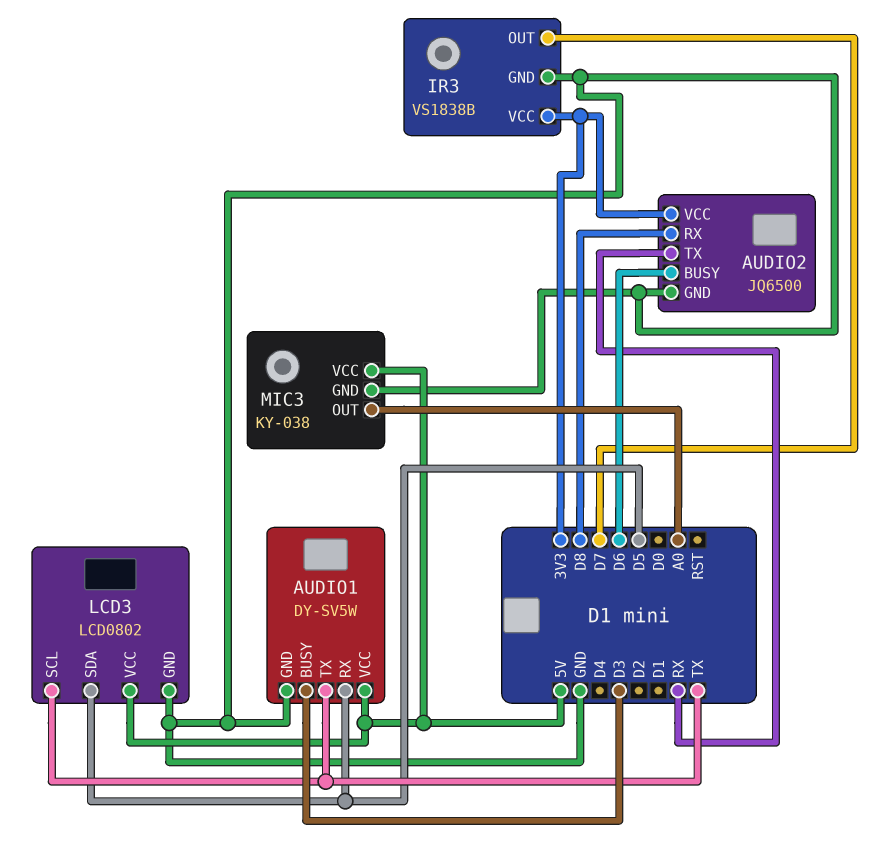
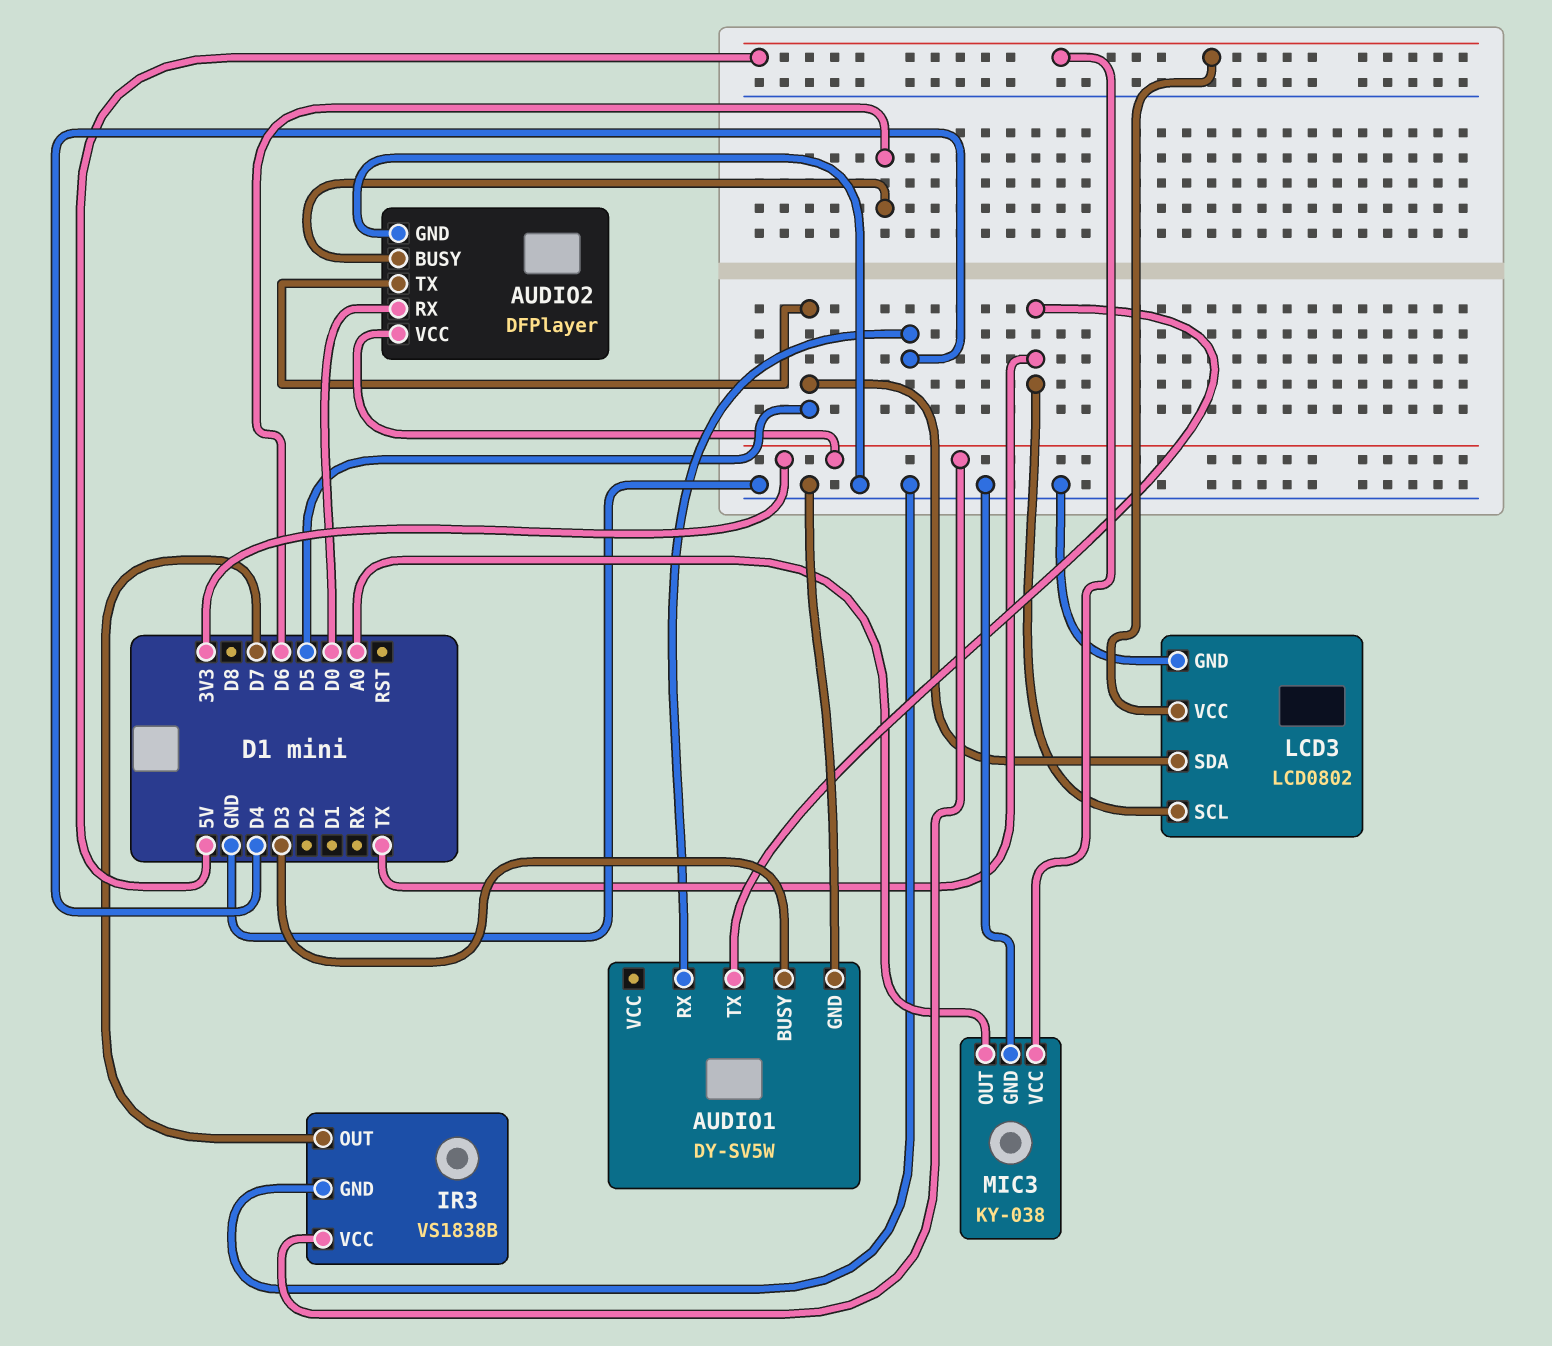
AUDIO1 pin RX: D5 -> D4
AUDIO1 pin VCC: 5V -> none
AUDIO2: JQ6500 -> DFPlayer
AUDIO2 pin RX: D8 -> D0
AUDIO2 pin TX: RX -> D5

